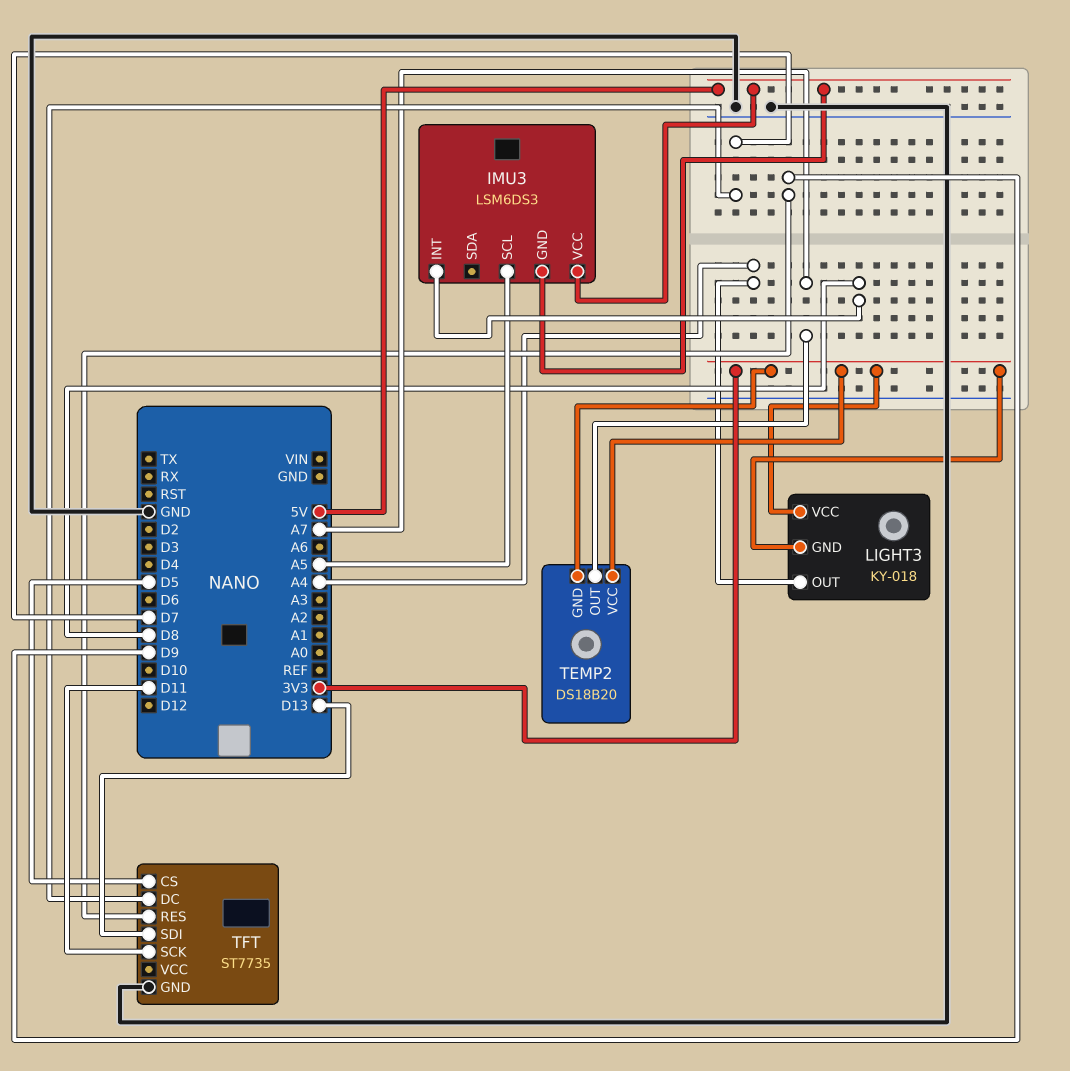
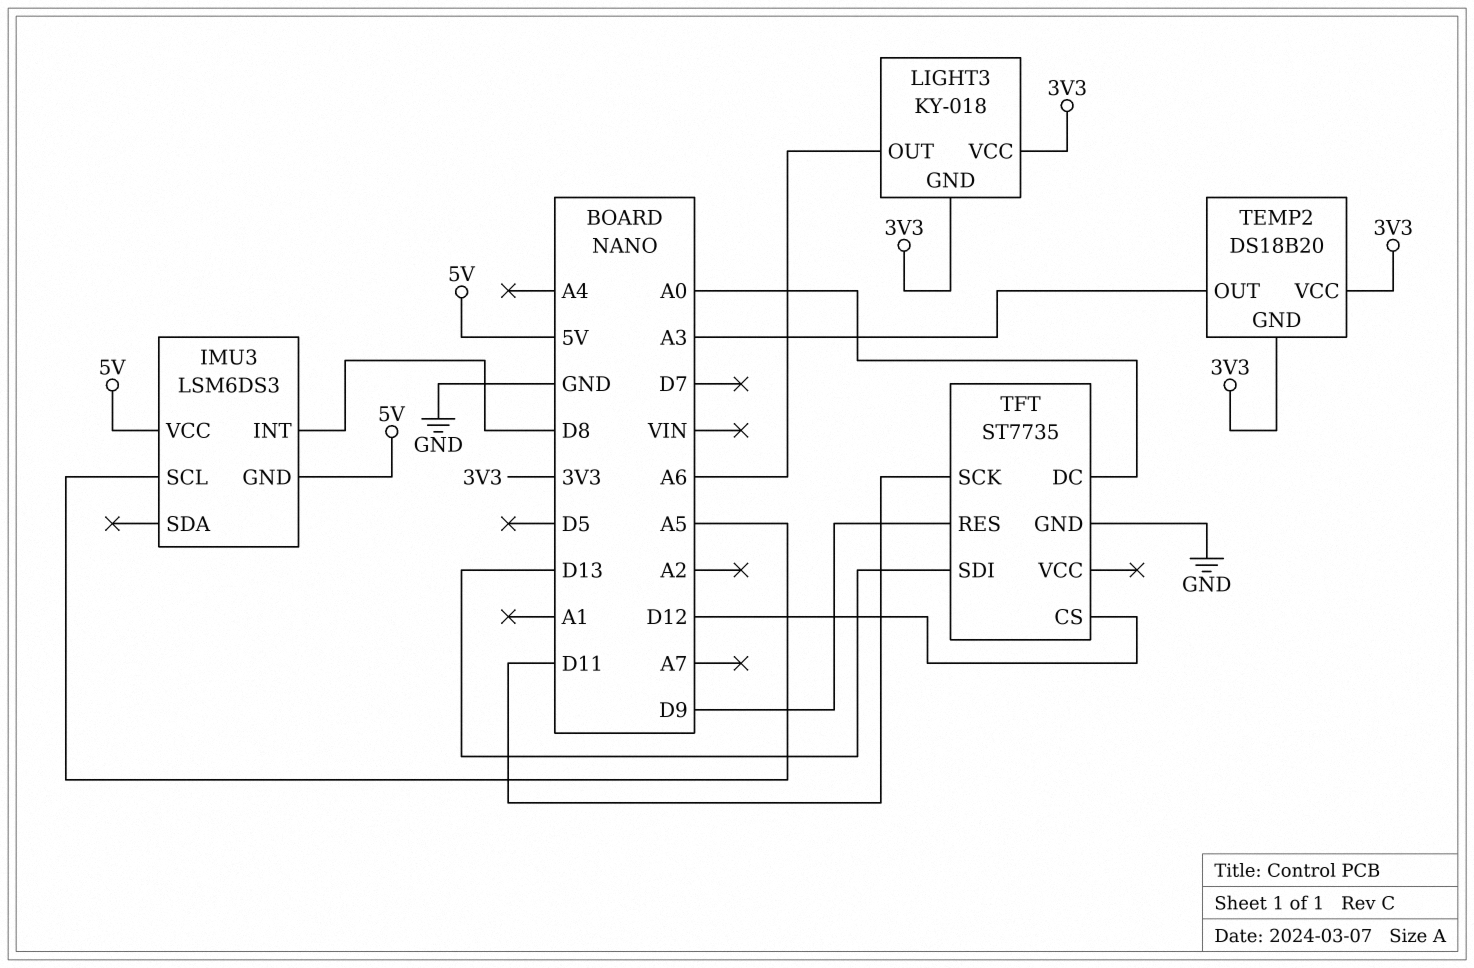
LIGHT3 pin OUT: A4 -> A6
TEMP2 pin OUT: A7 -> A3
TFT pin CS: D5 -> D12
TFT pin DC: D7 -> A0

